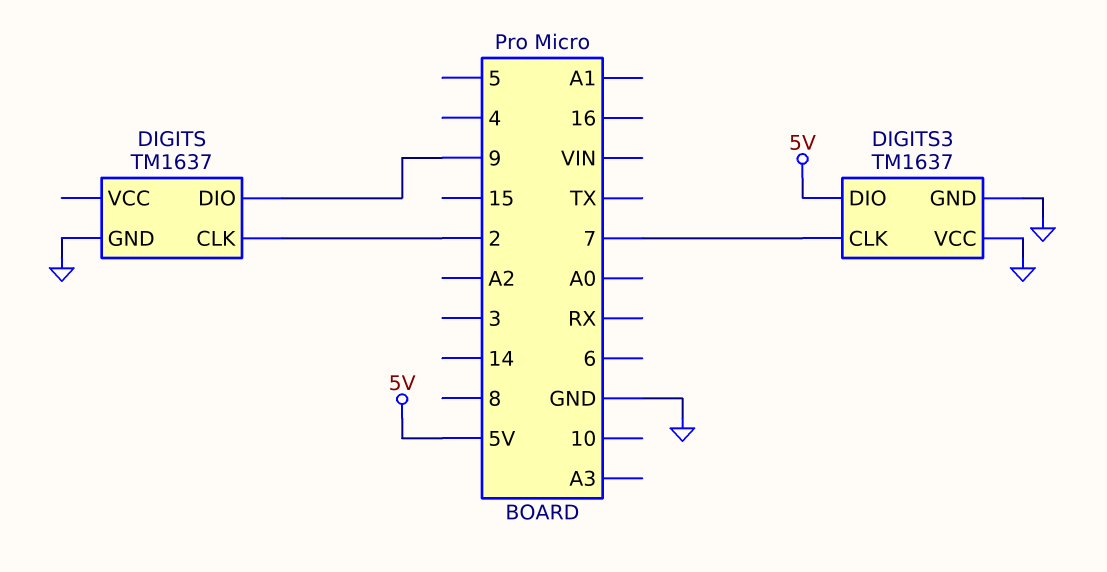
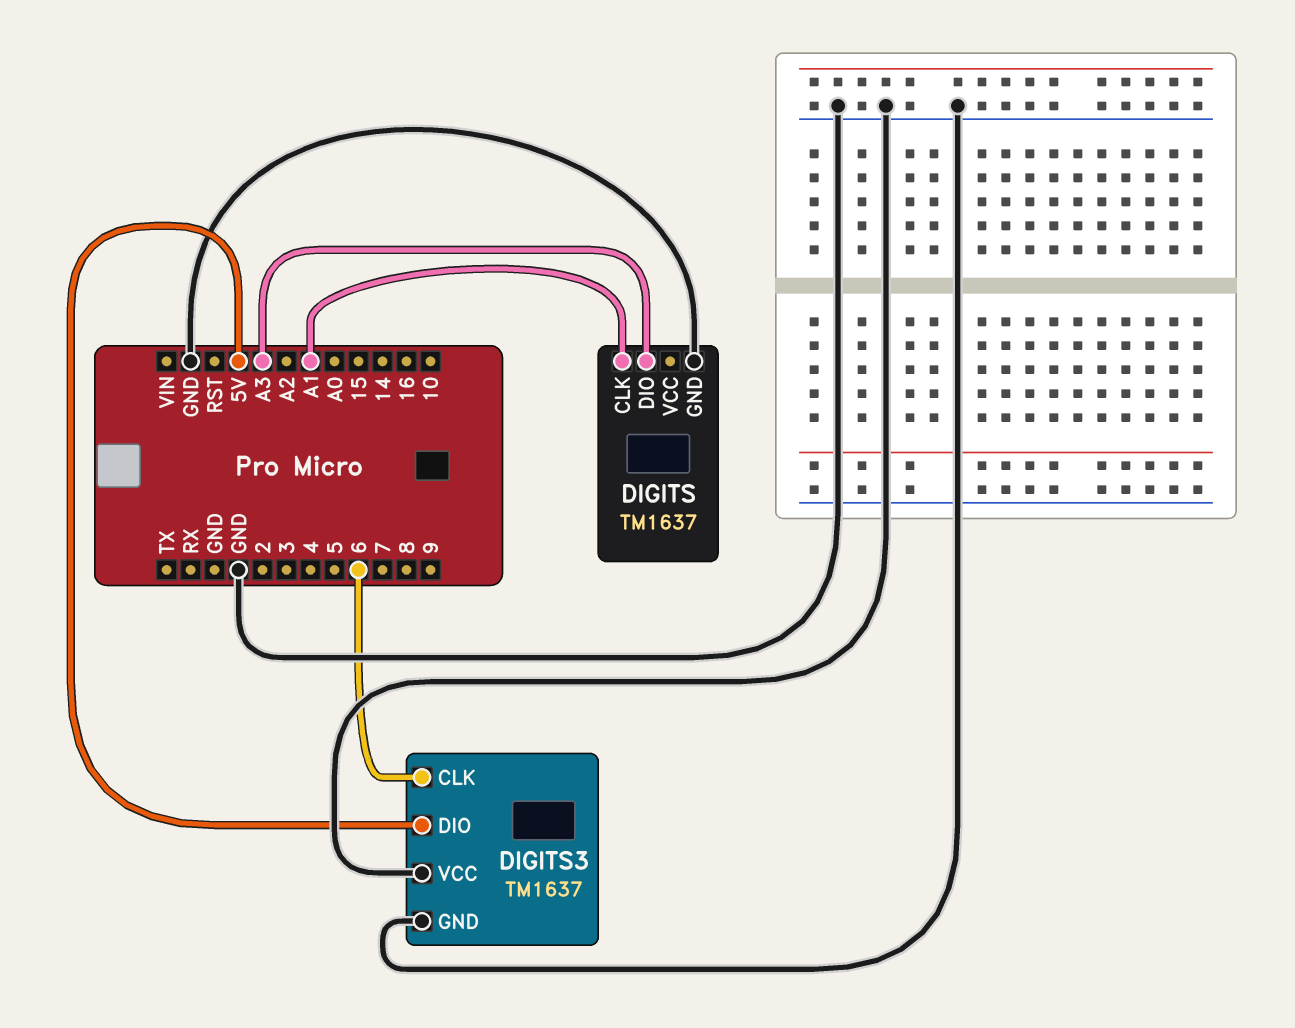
DIGITS pin CLK: 2 -> A1
DIGITS pin DIO: 9 -> A3
DIGITS3 pin CLK: 7 -> 6

